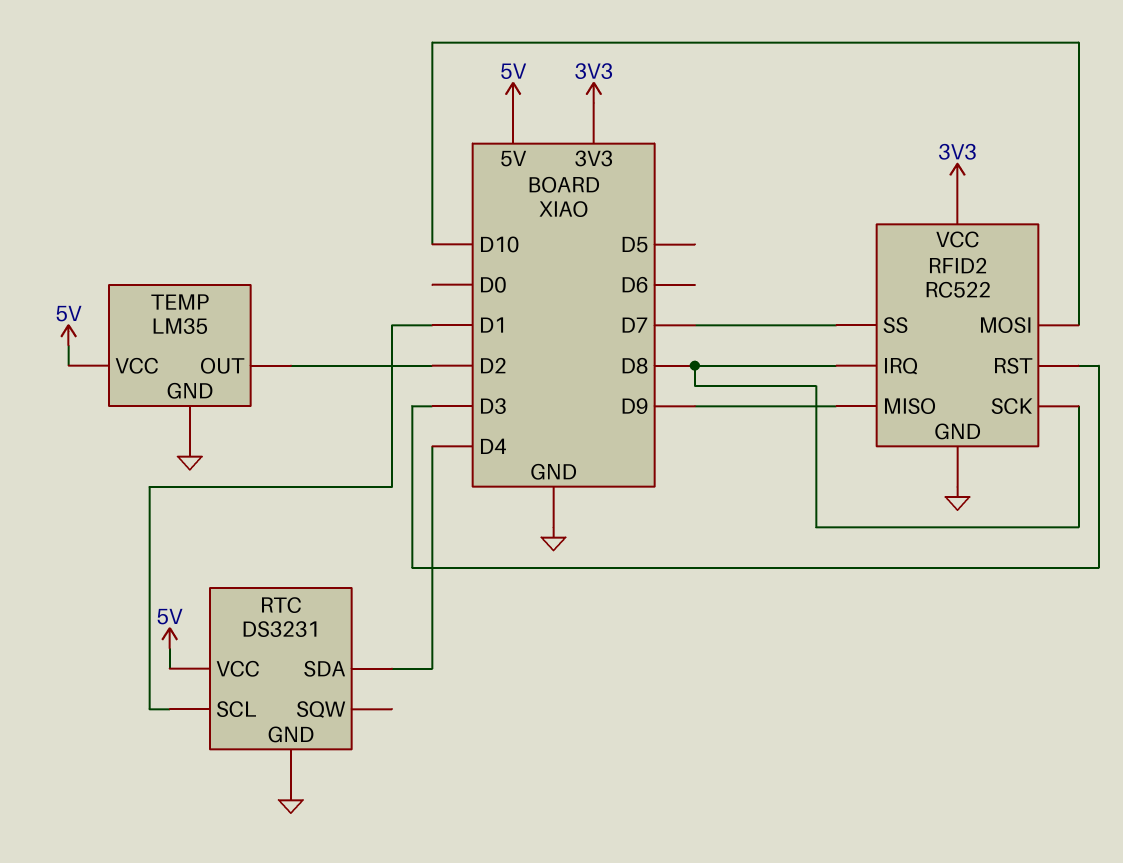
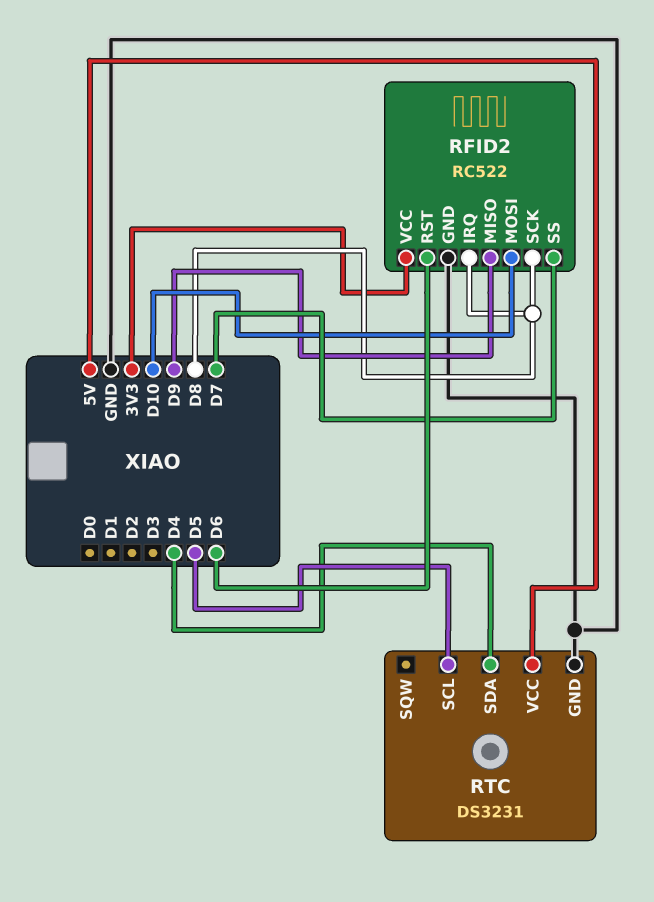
RFID2 pin RST: D3 -> D6
RTC pin SCL: D1 -> D5
TEMP: LM35 -> none
TEMP pin GND: GND -> none
TEMP pin OUT: D2 -> none
TEMP pin VCC: 5V -> none

